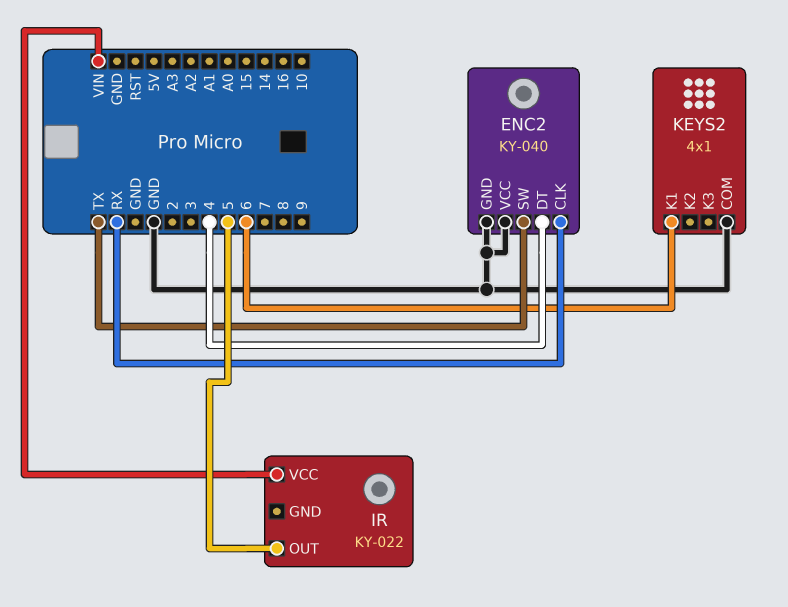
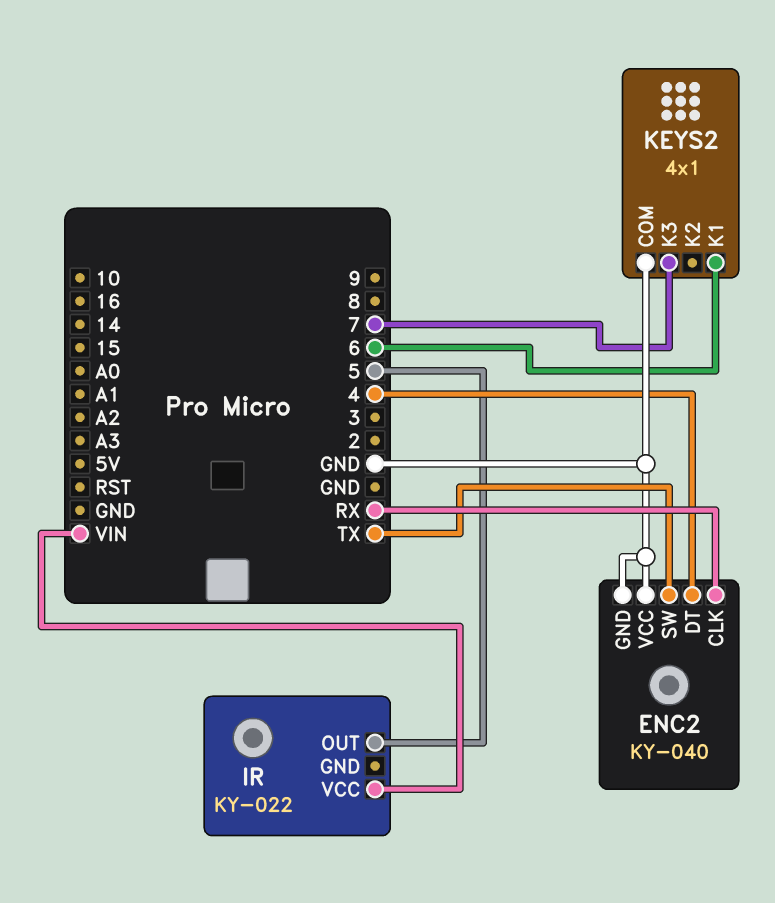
KEYS2 pin K3: none -> 7

